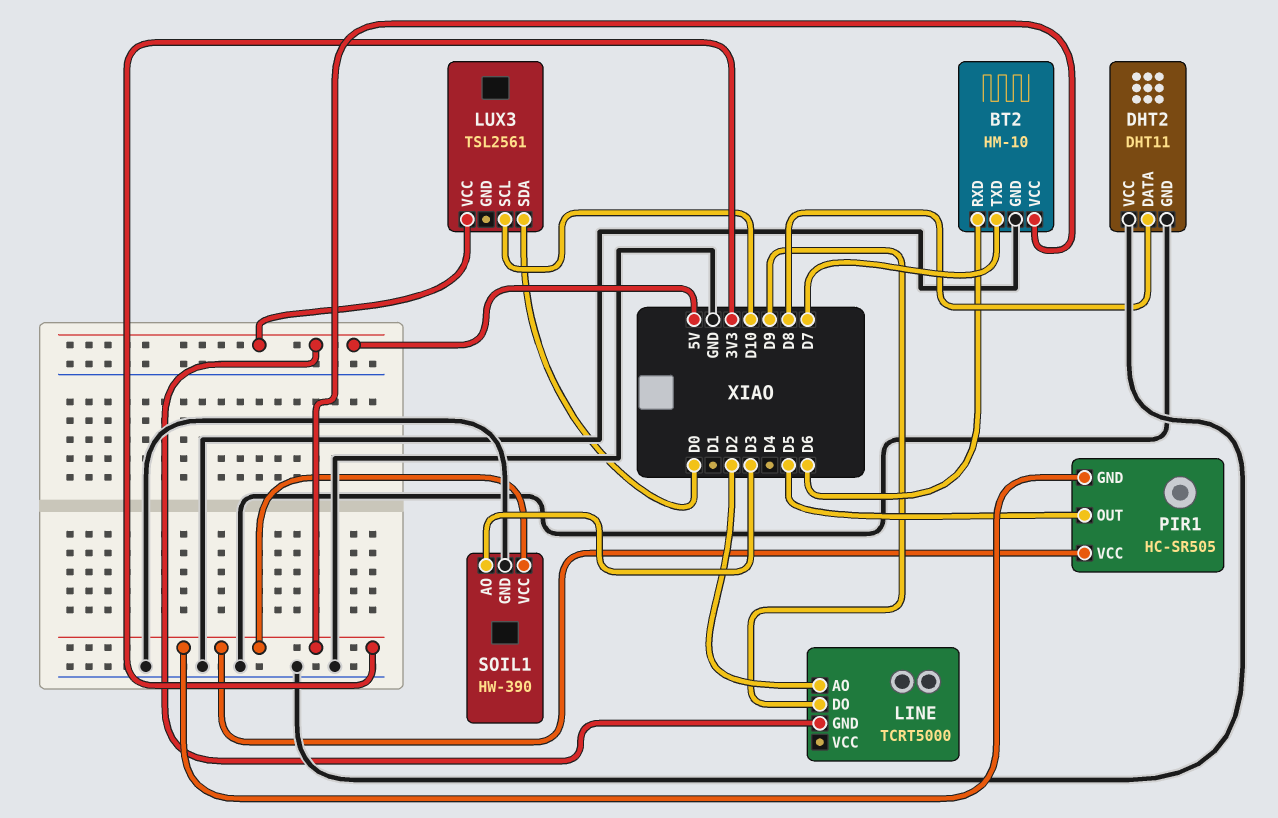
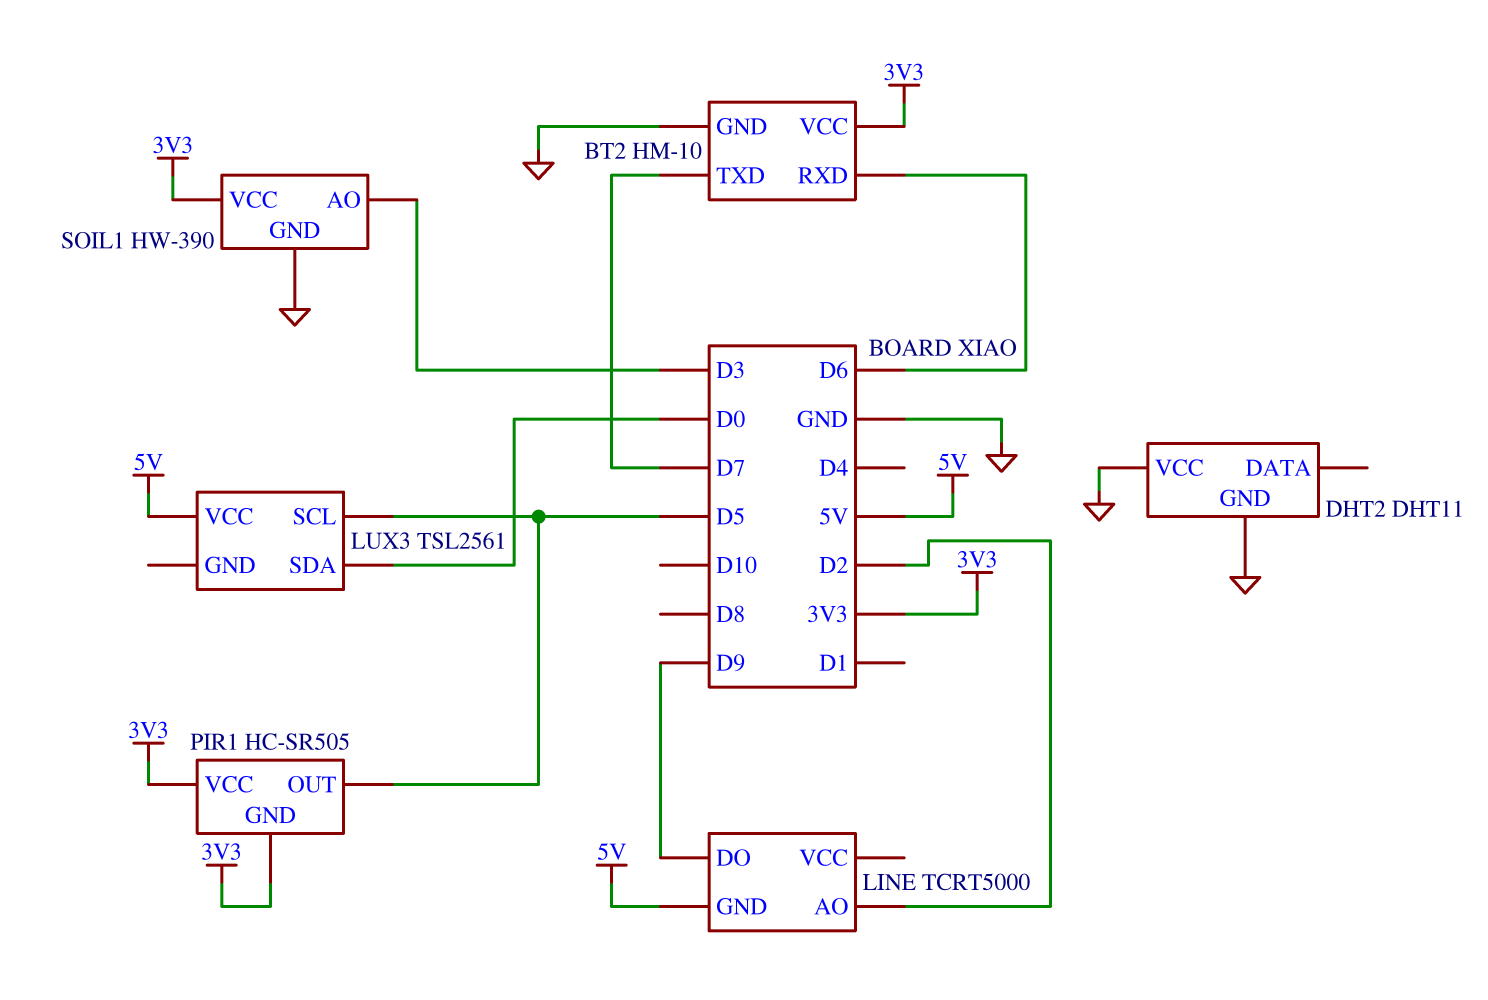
DHT2 pin DATA: D8 -> none
LUX3 pin SCL: D10 -> D5

